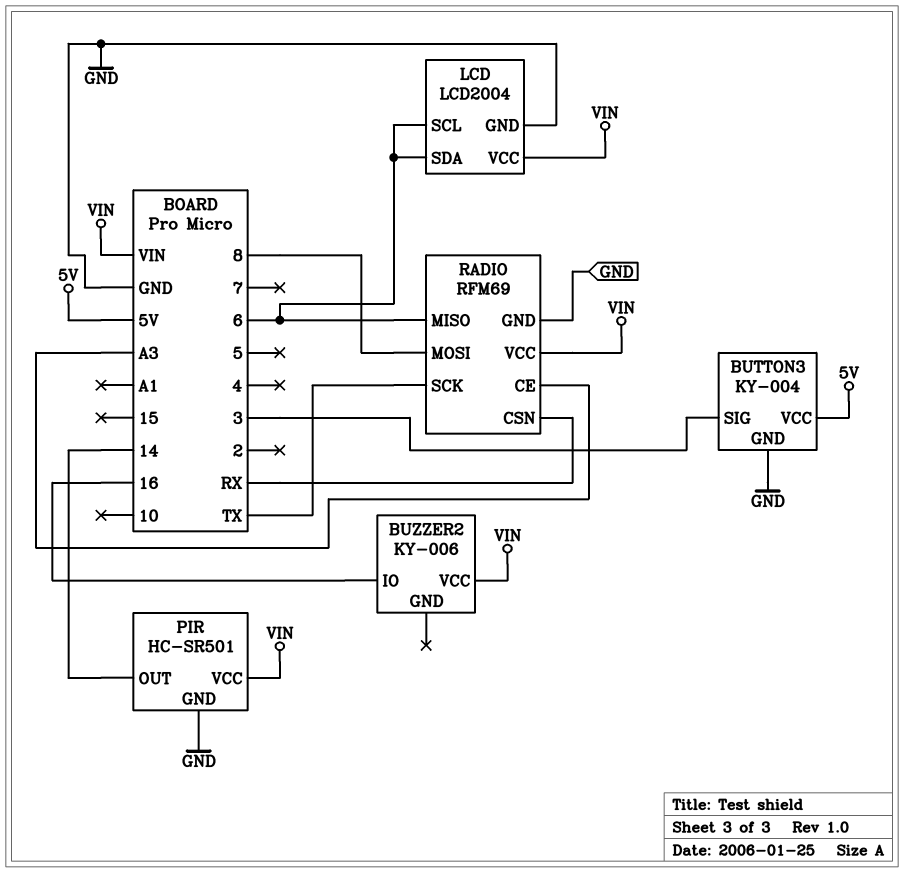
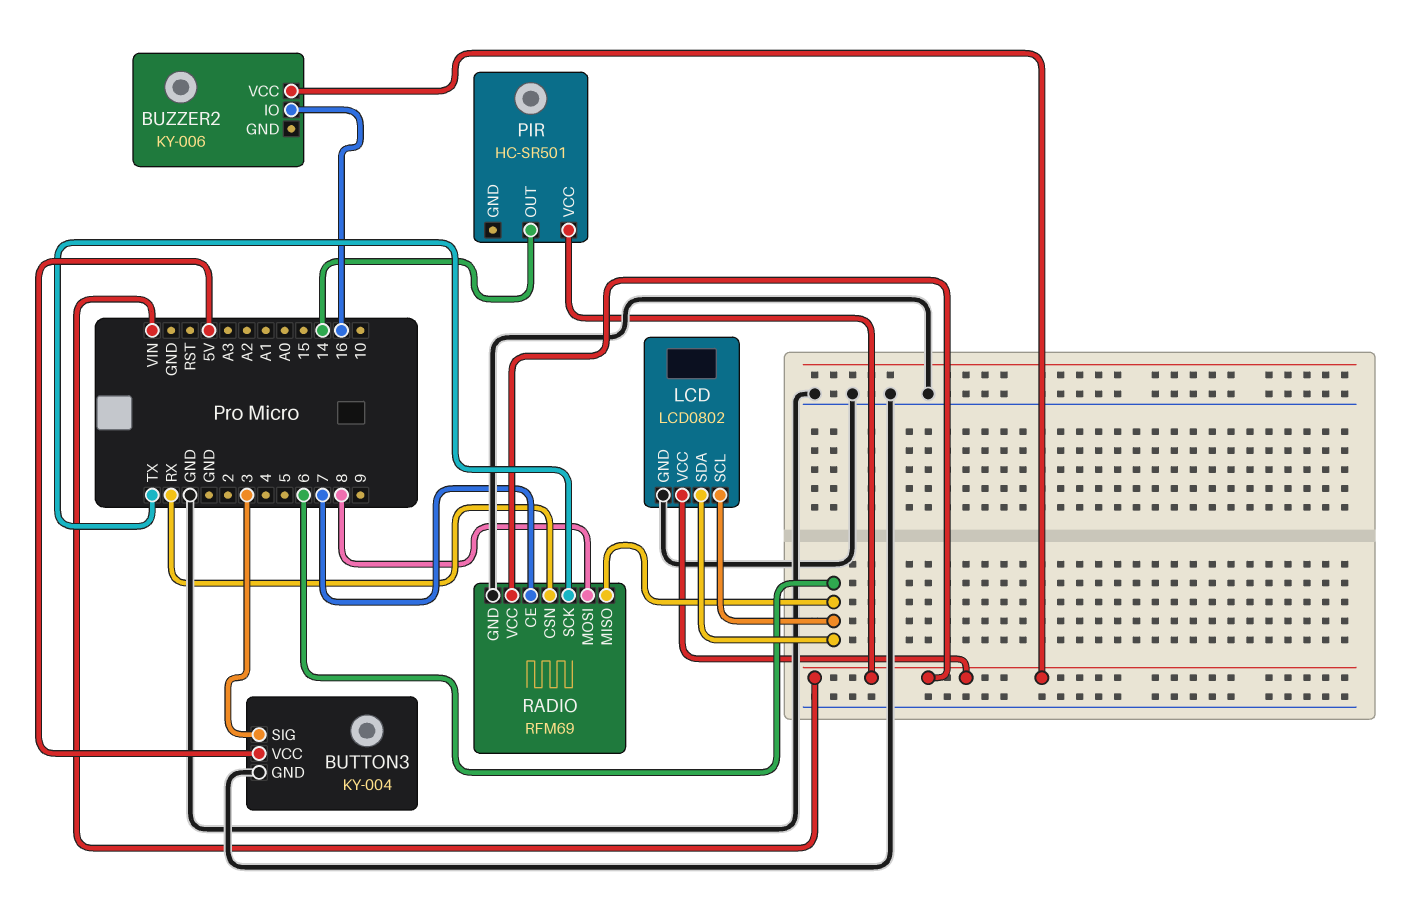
LCD: LCD2004 -> LCD0802
PIR pin GND: GND -> none
RADIO pin CE: A3 -> 7

